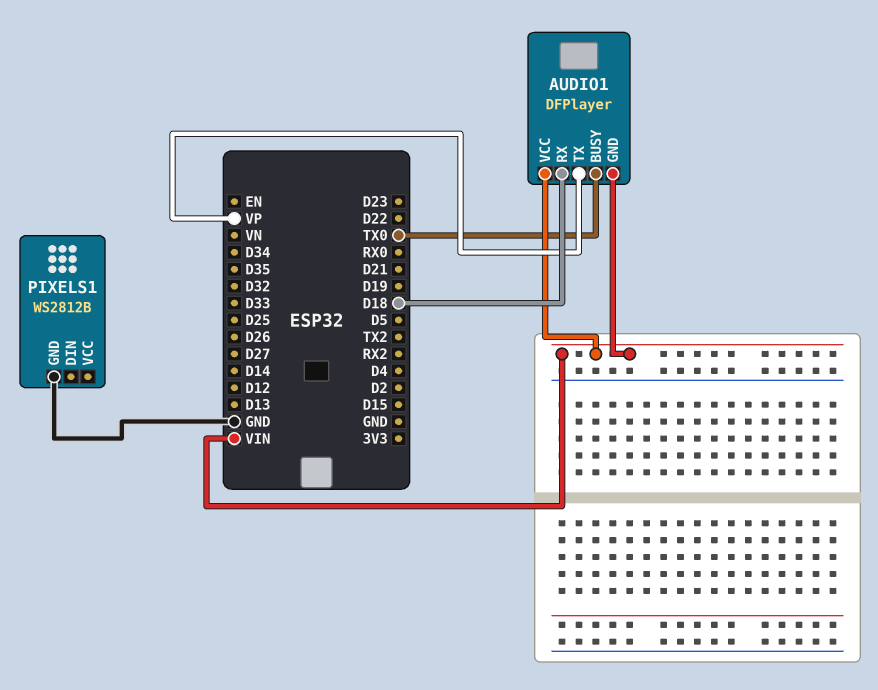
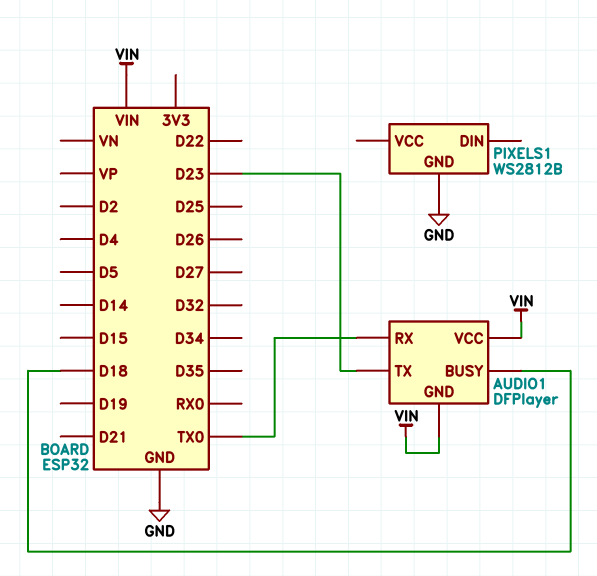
AUDIO1 pin BUSY: TX0 -> D18
AUDIO1 pin RX: D18 -> TX0
AUDIO1 pin TX: VP -> D23

